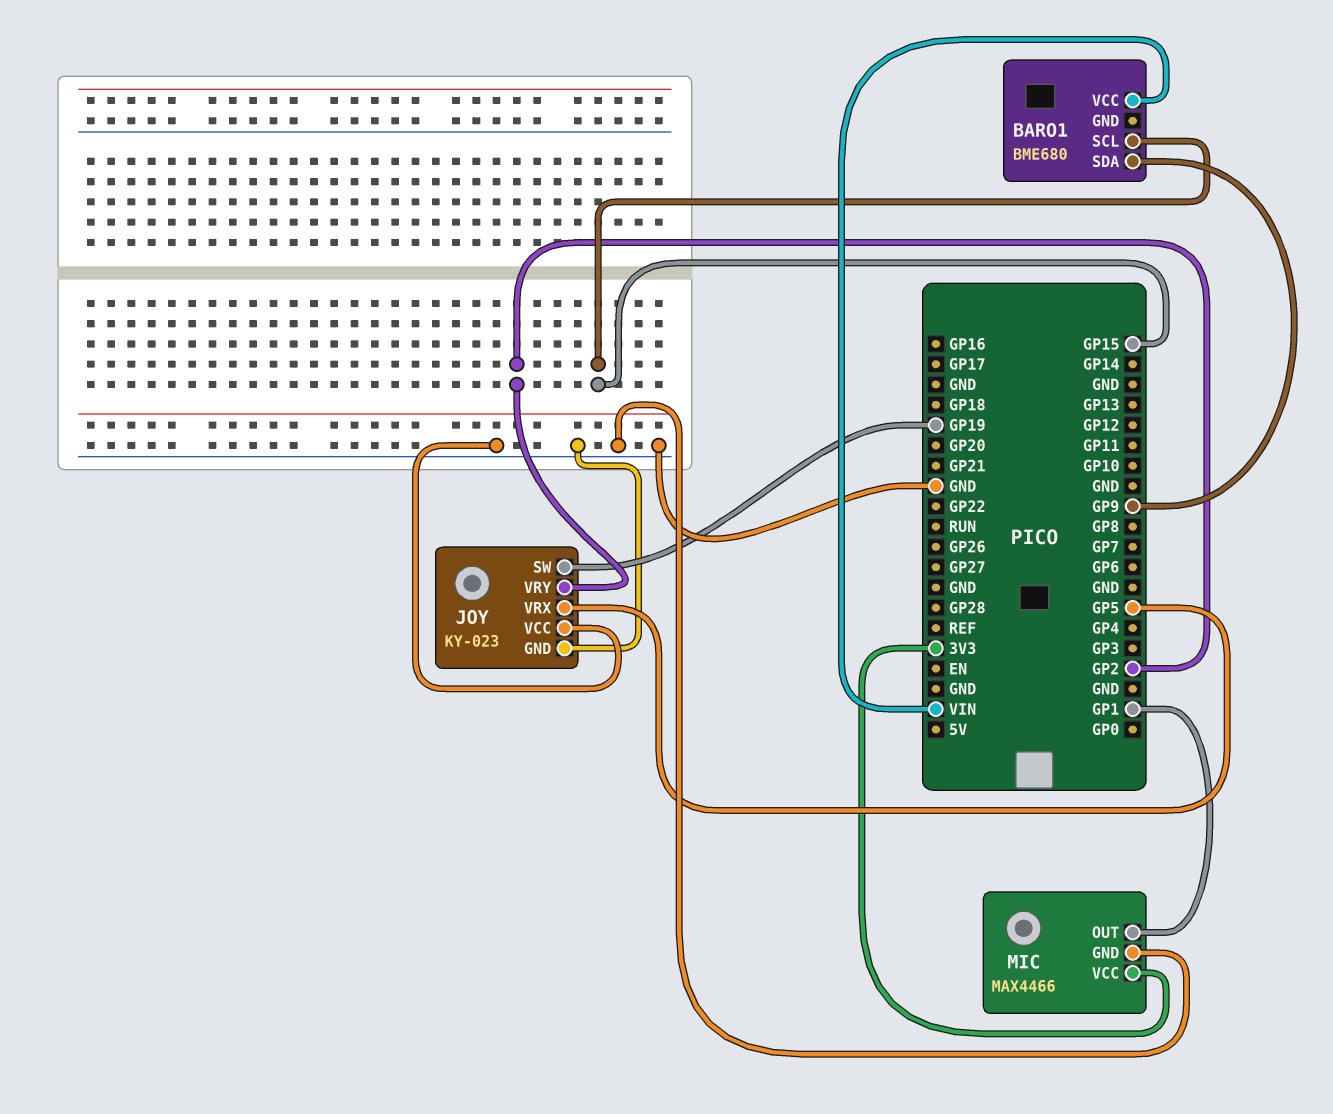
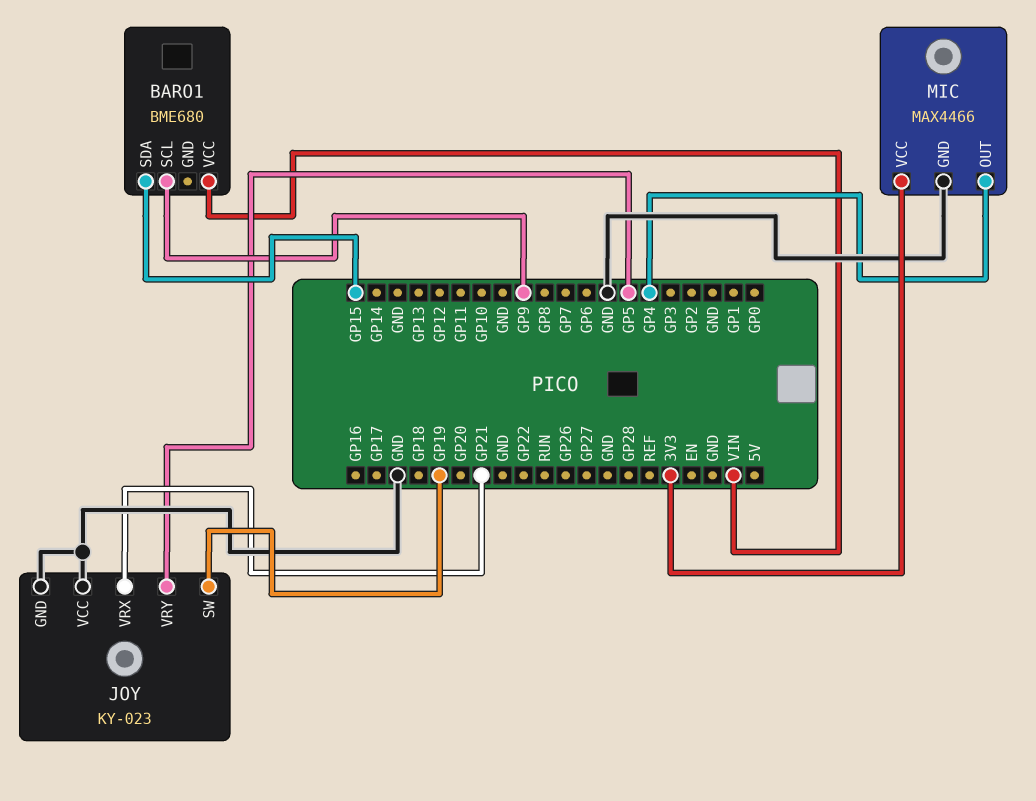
BARO1 pin SCL: GP15 -> GP9
BARO1 pin SDA: GP9 -> GP15
JOY pin VRX: GP5 -> GP21
JOY pin VRY: GP2 -> GP5
MIC pin OUT: GP1 -> GP4

